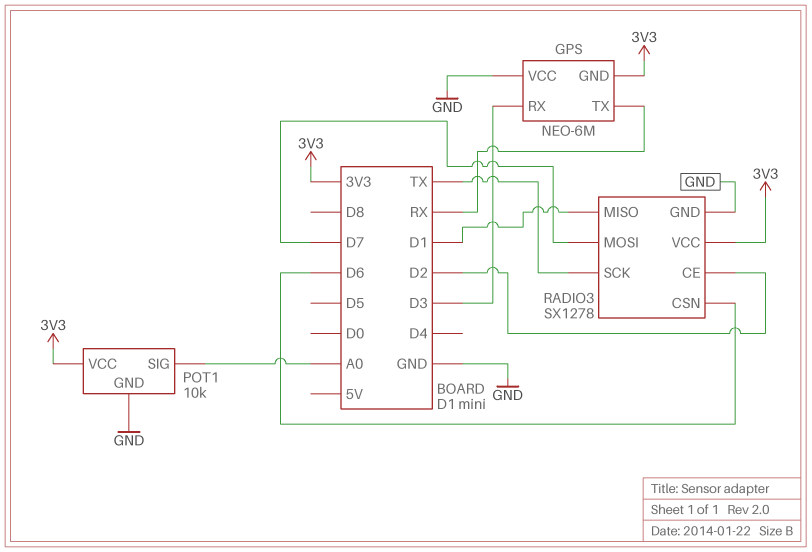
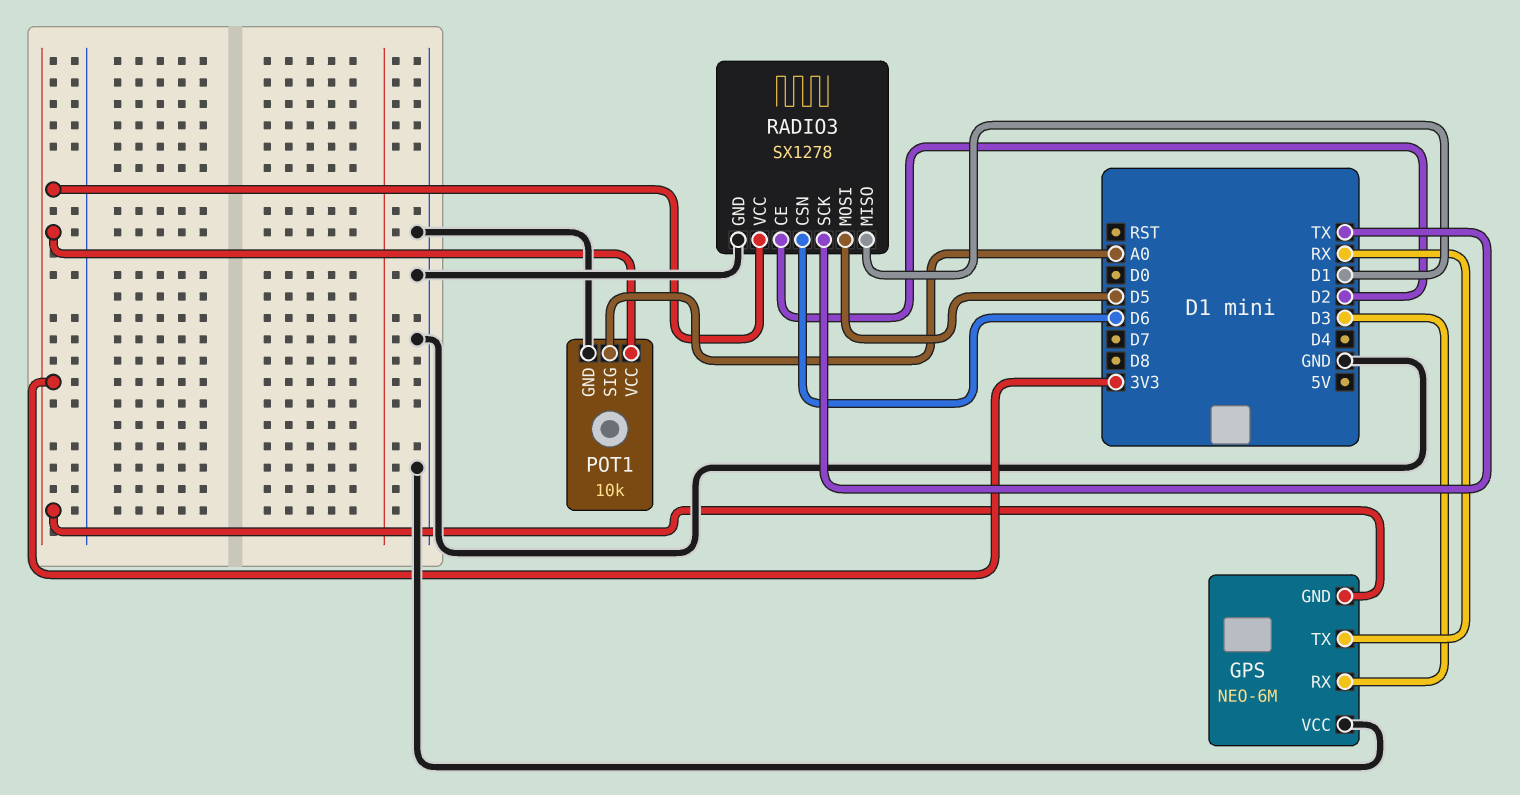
RADIO3 pin MOSI: D7 -> D5

